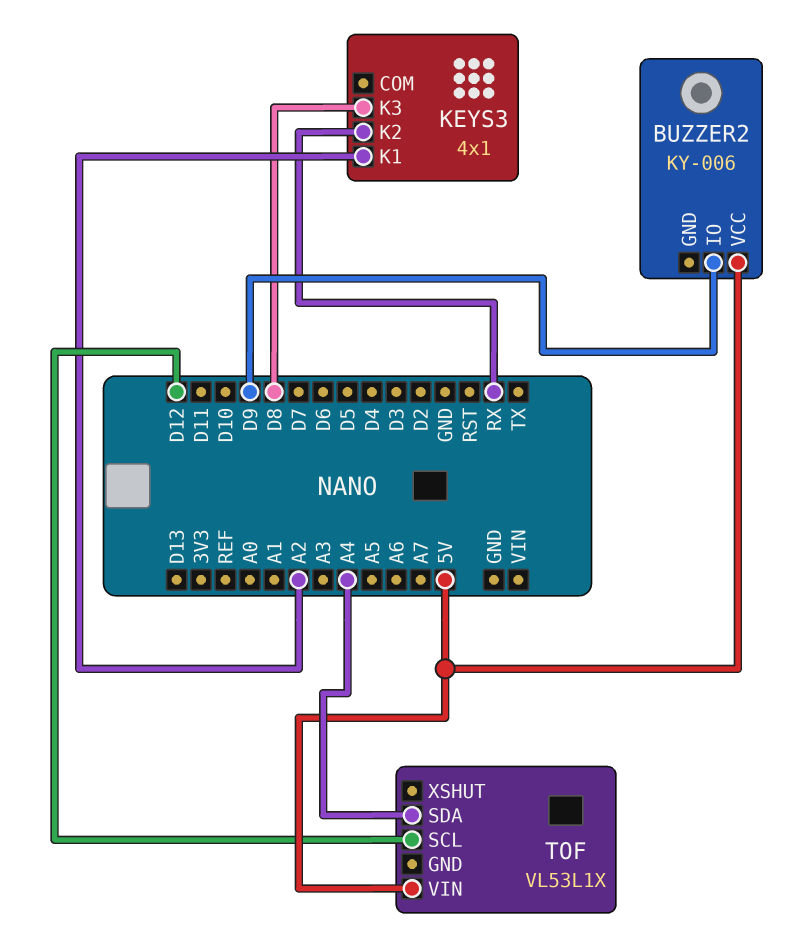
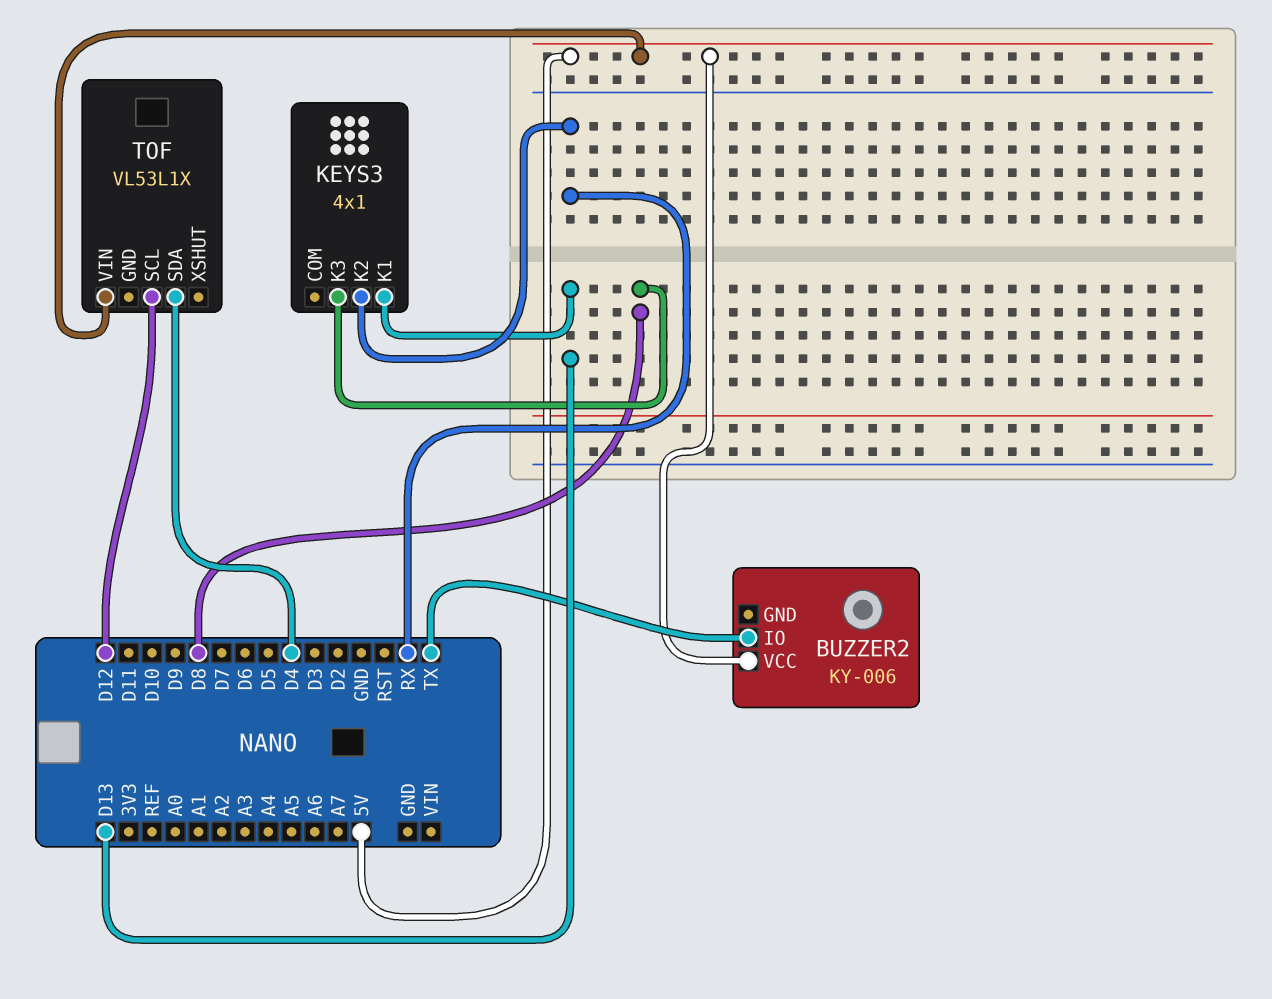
BUZZER2 pin IO: D9 -> TX
KEYS3 pin K1: A2 -> D13
TOF pin SDA: A4 -> D4

